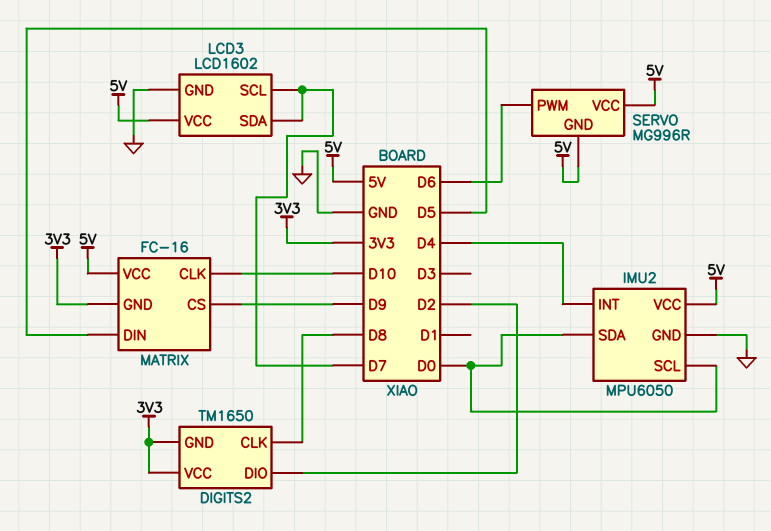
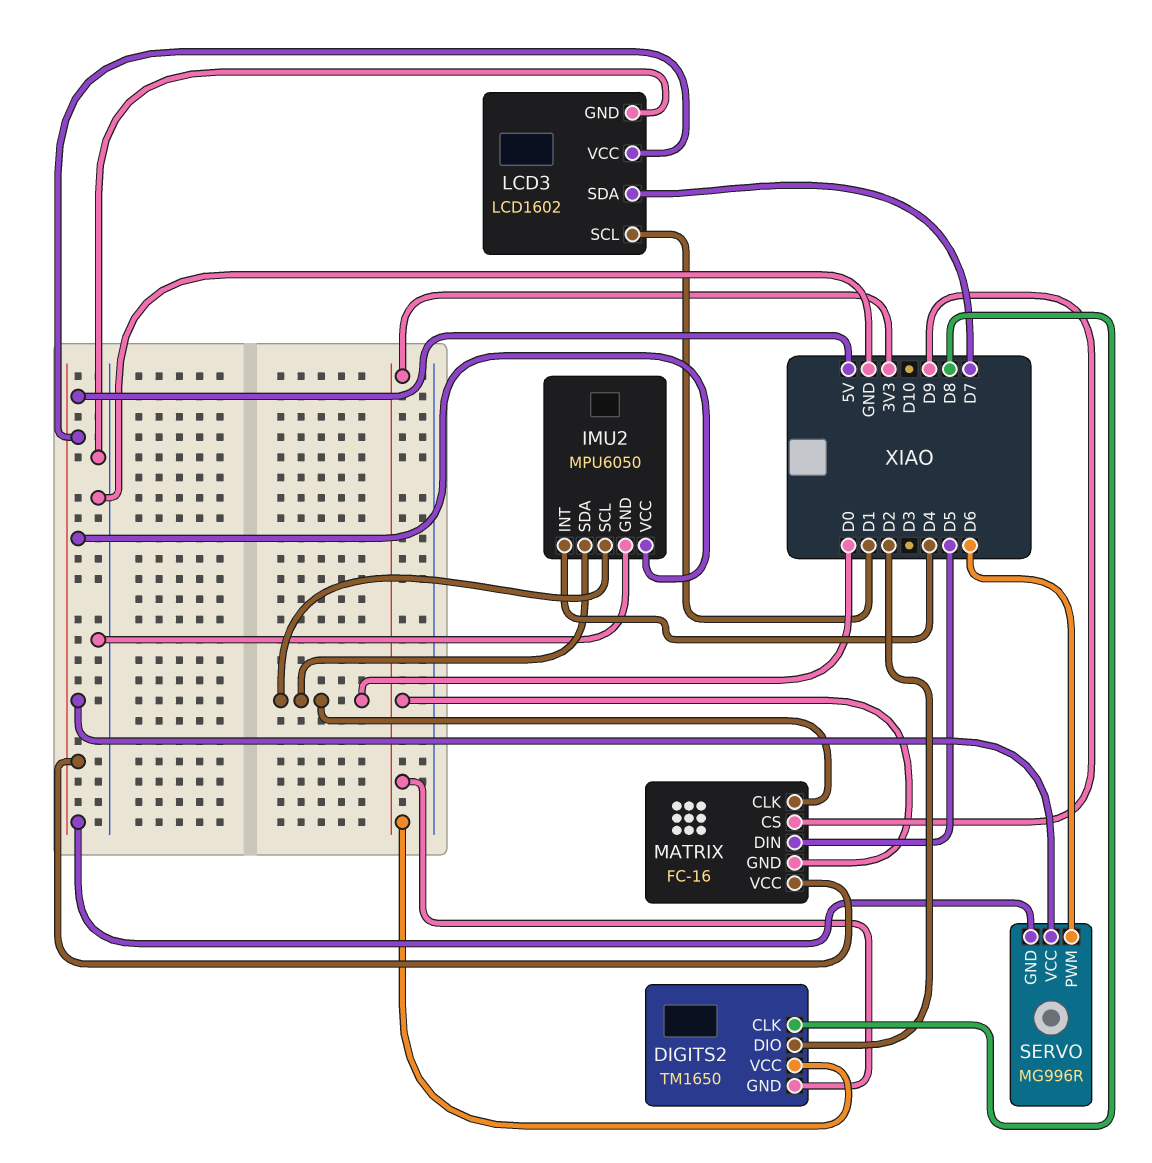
LCD3 pin SCL: D7 -> D1
MATRIX pin CLK: D10 -> D0

